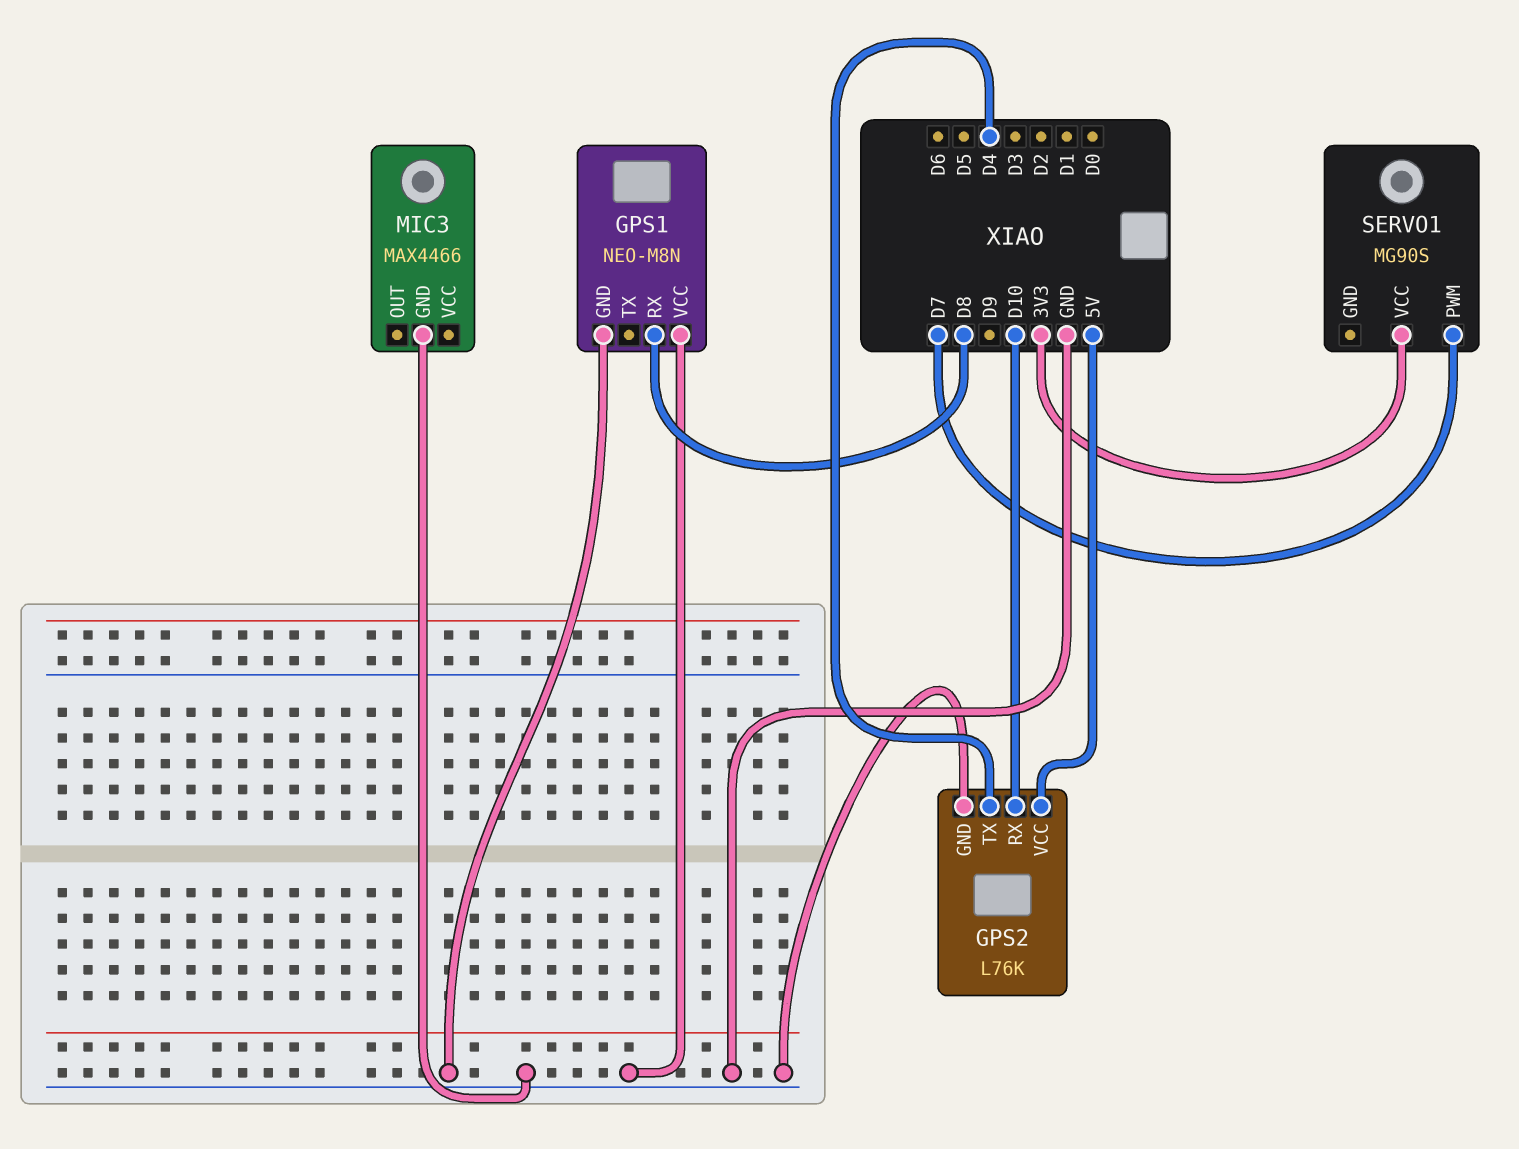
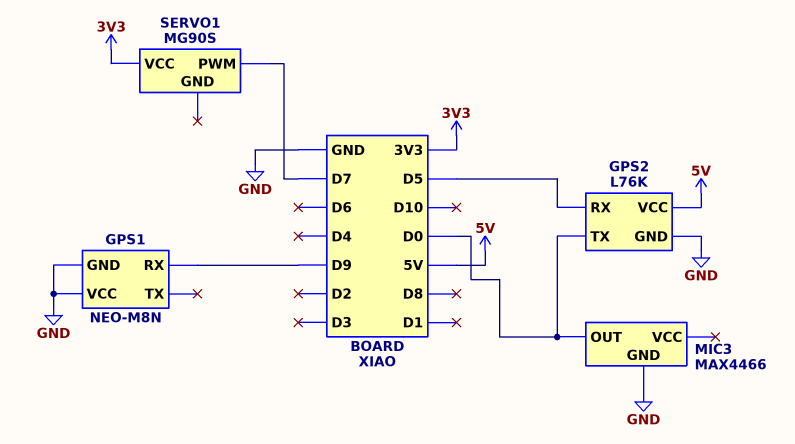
GPS1 pin RX: D8 -> D9
GPS2 pin RX: D10 -> D5
GPS2 pin TX: D4 -> D0
MIC3 pin OUT: none -> D0

